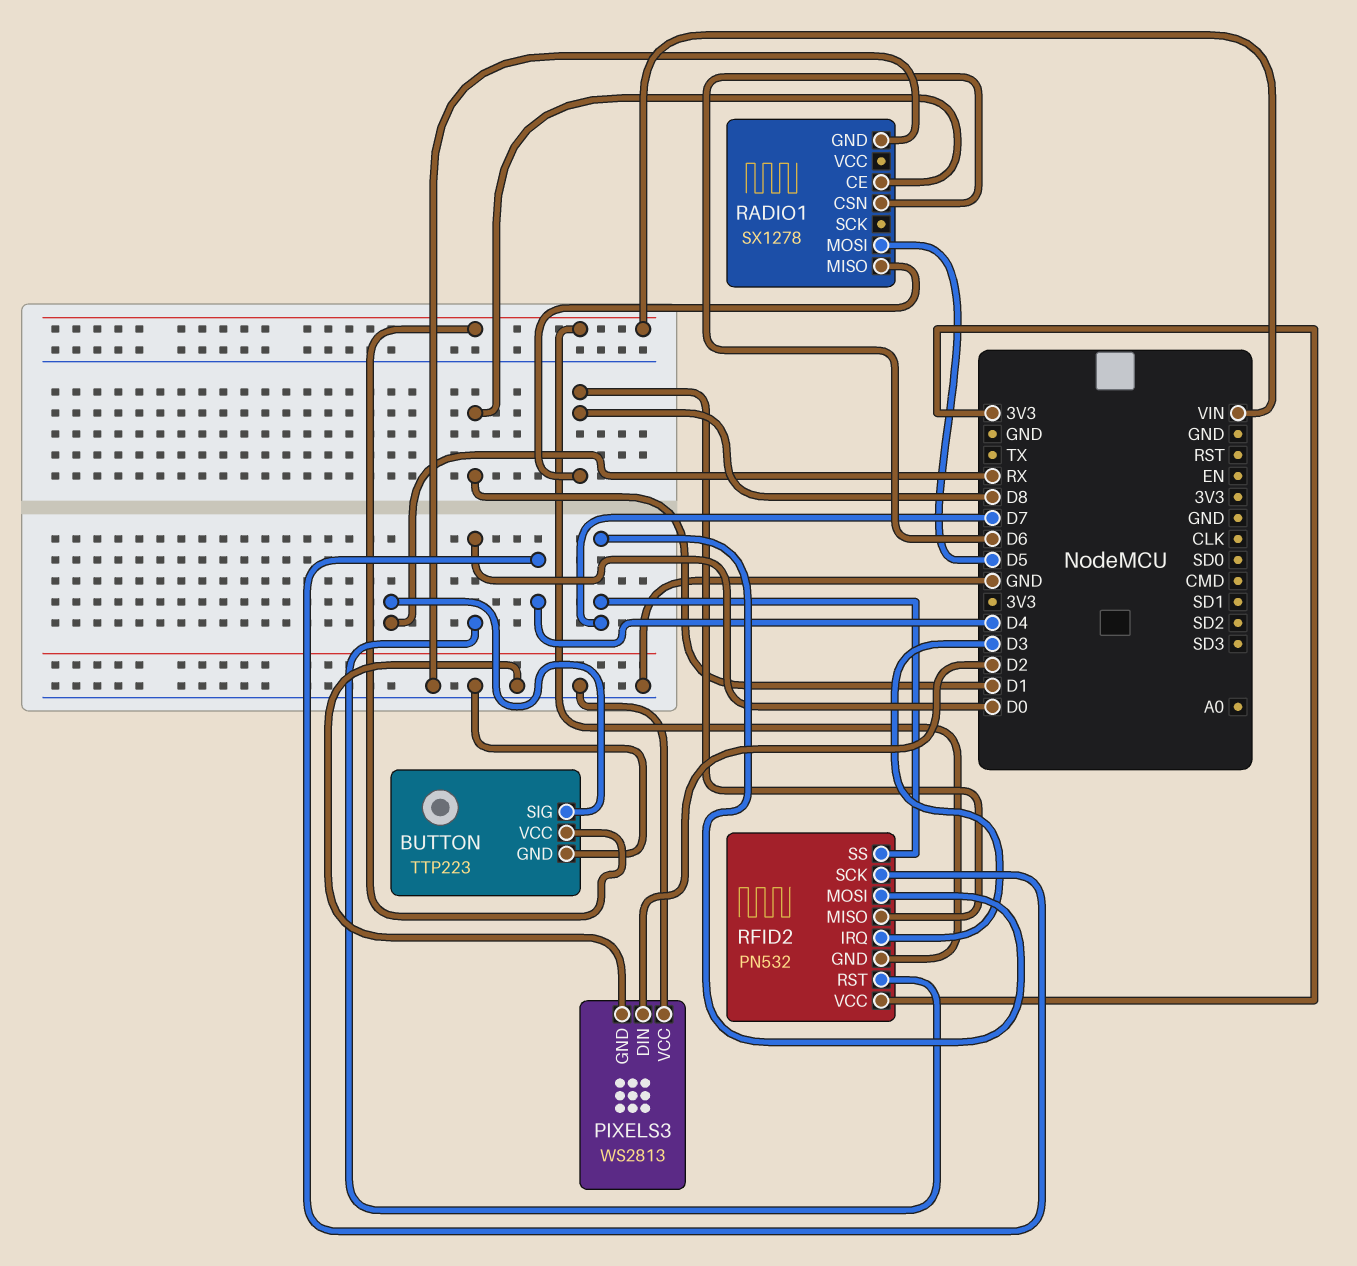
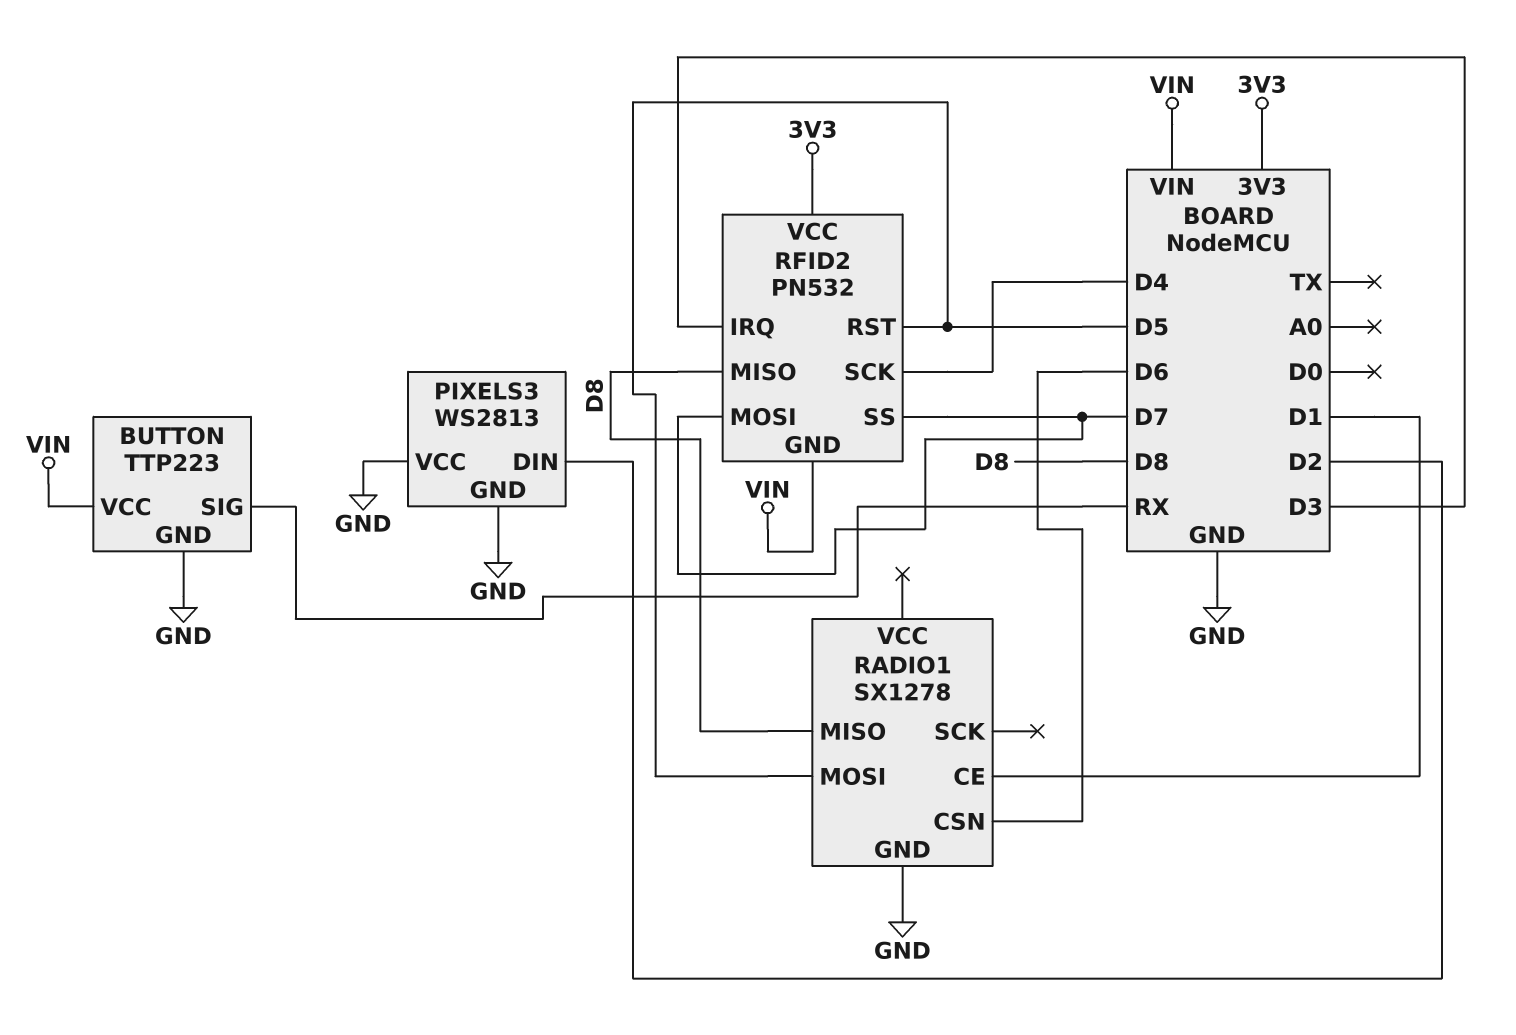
RFID2 pin RST: D0 -> D5

